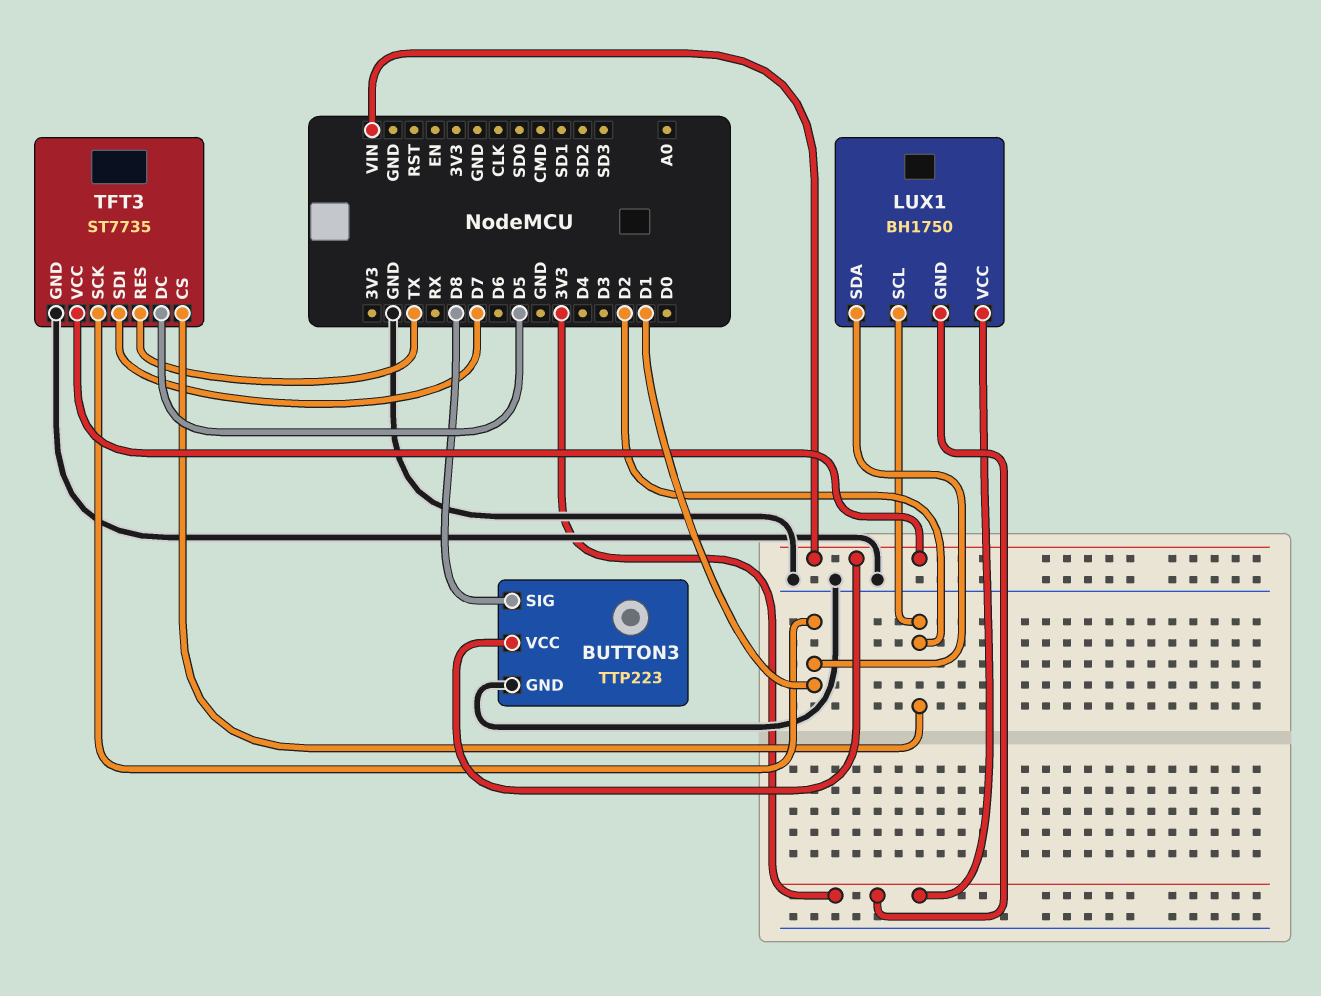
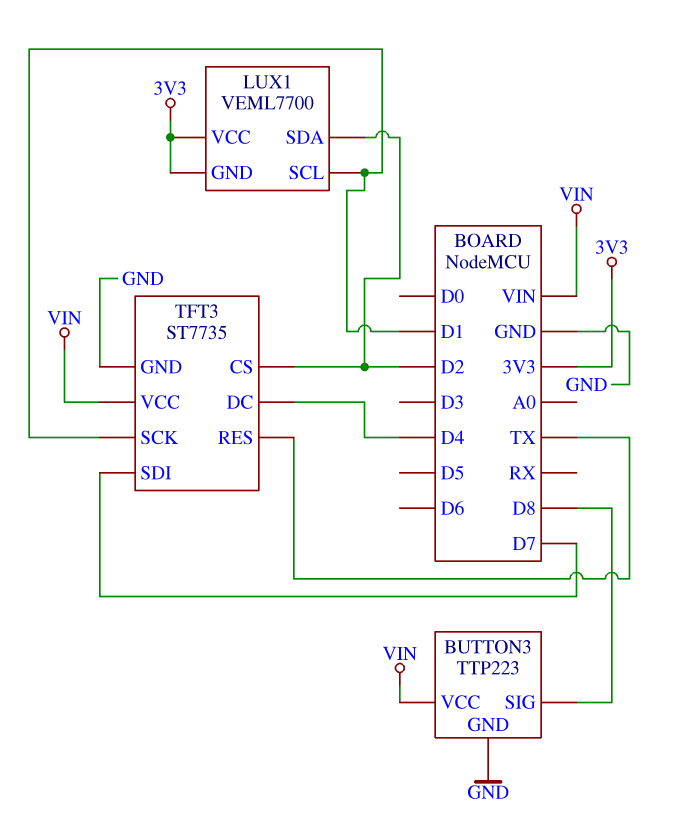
LUX1: BH1750 -> VEML7700
LUX1 pin SCL: D2 -> D1
LUX1 pin SDA: D1 -> D2
TFT3 pin DC: D5 -> D4

